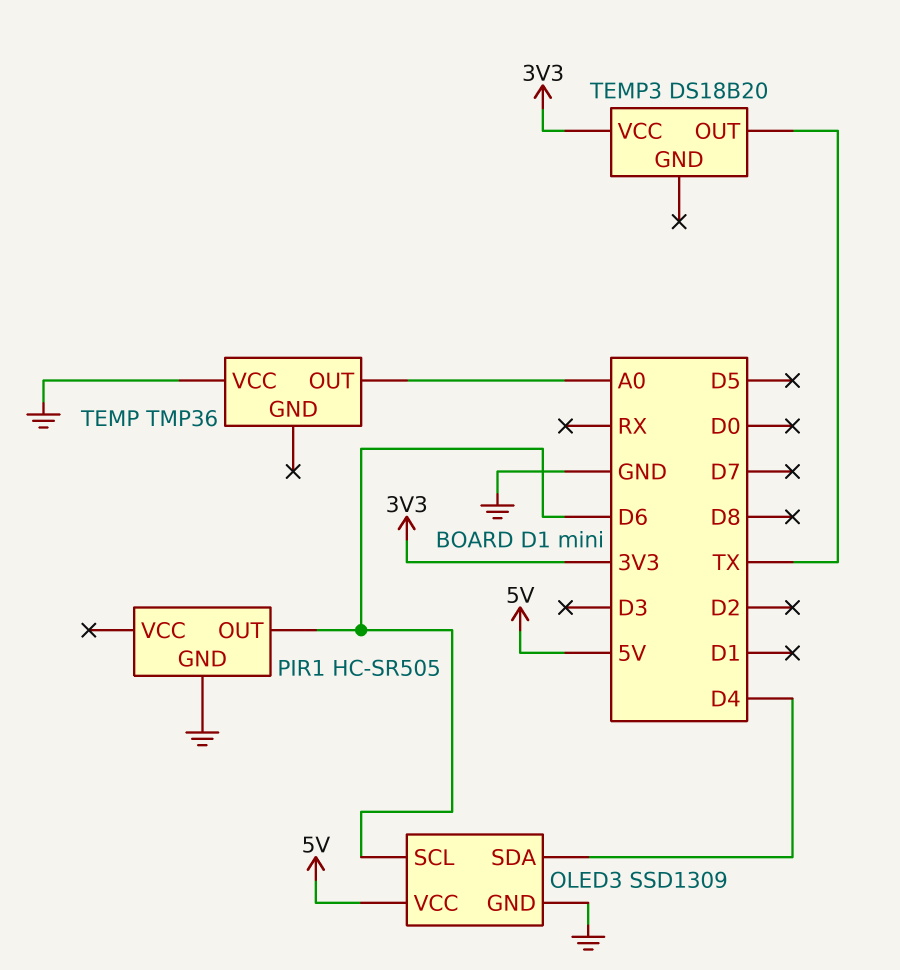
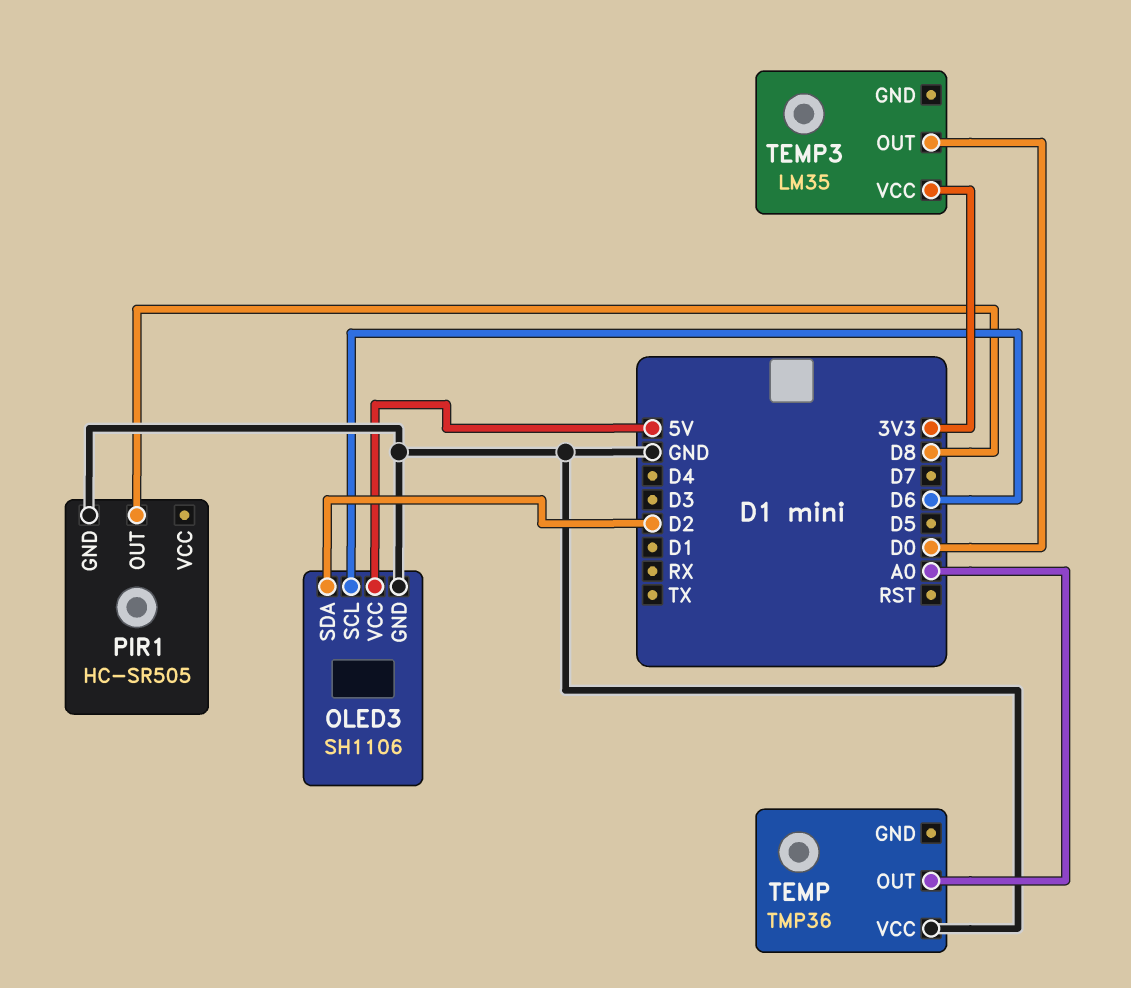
OLED3: SSD1309 -> SH1106
OLED3 pin SDA: D4 -> D2
PIR1 pin OUT: D6 -> D8
TEMP3: DS18B20 -> LM35
TEMP3 pin OUT: TX -> D0

